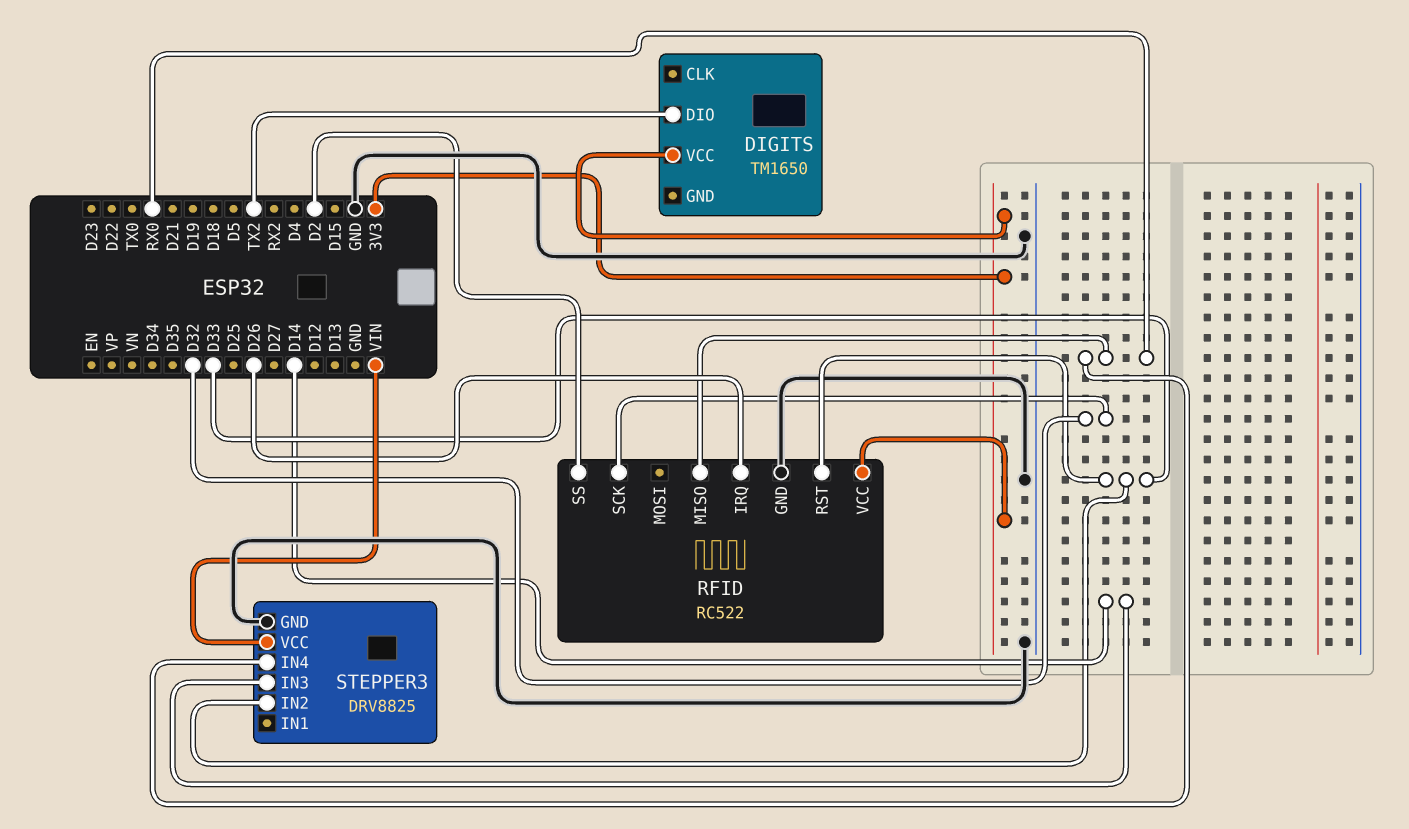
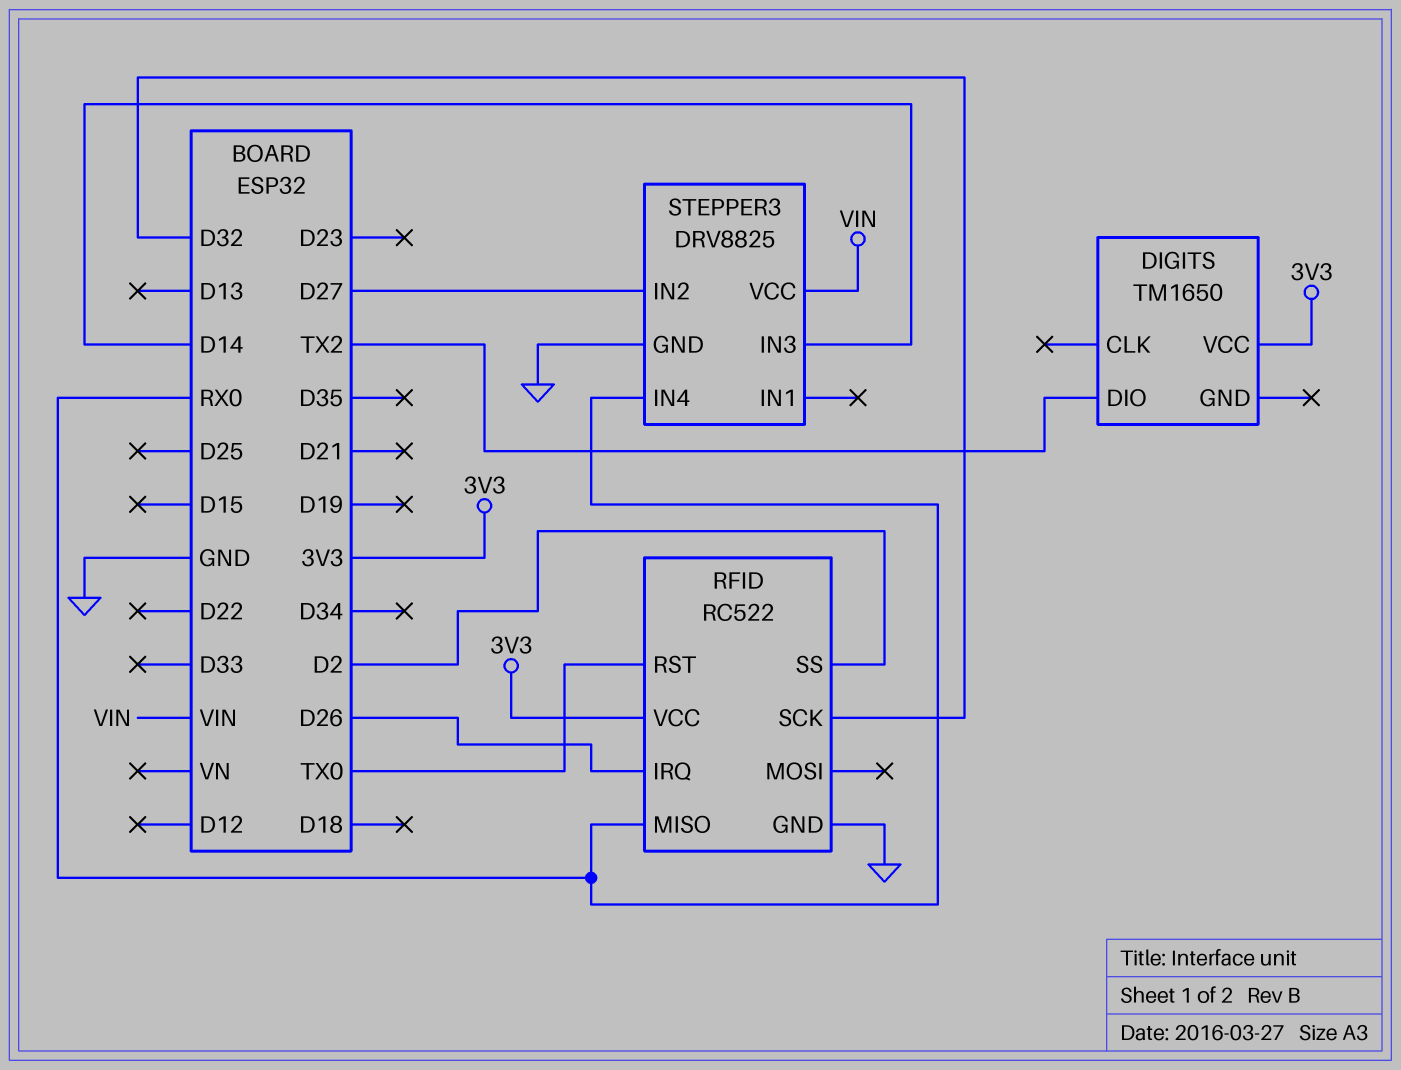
RFID pin RST: D33 -> TX0
STEPPER3 pin IN2: D33 -> D27

